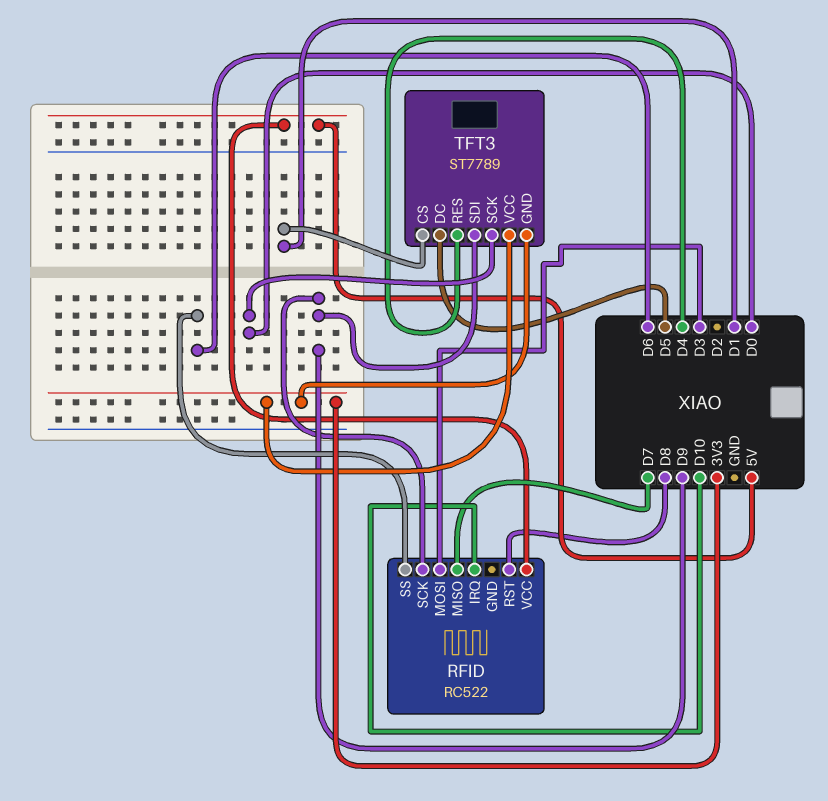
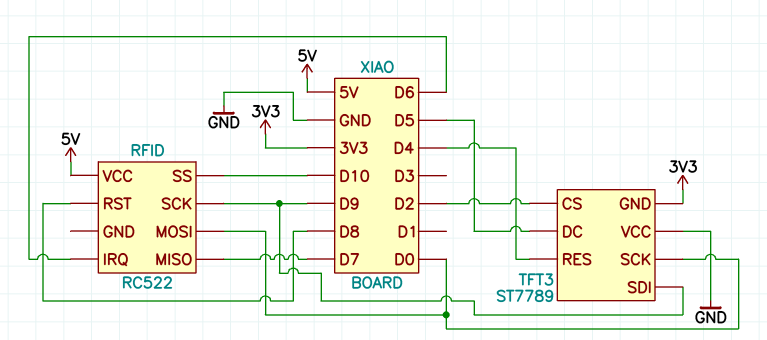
RFID pin IRQ: D10 -> D6
RFID pin MOSI: D3 -> D0
RFID pin SS: D6 -> D10
TFT3 pin CS: D1 -> D2
TFT3 pin VCC: 3V3 -> GND

